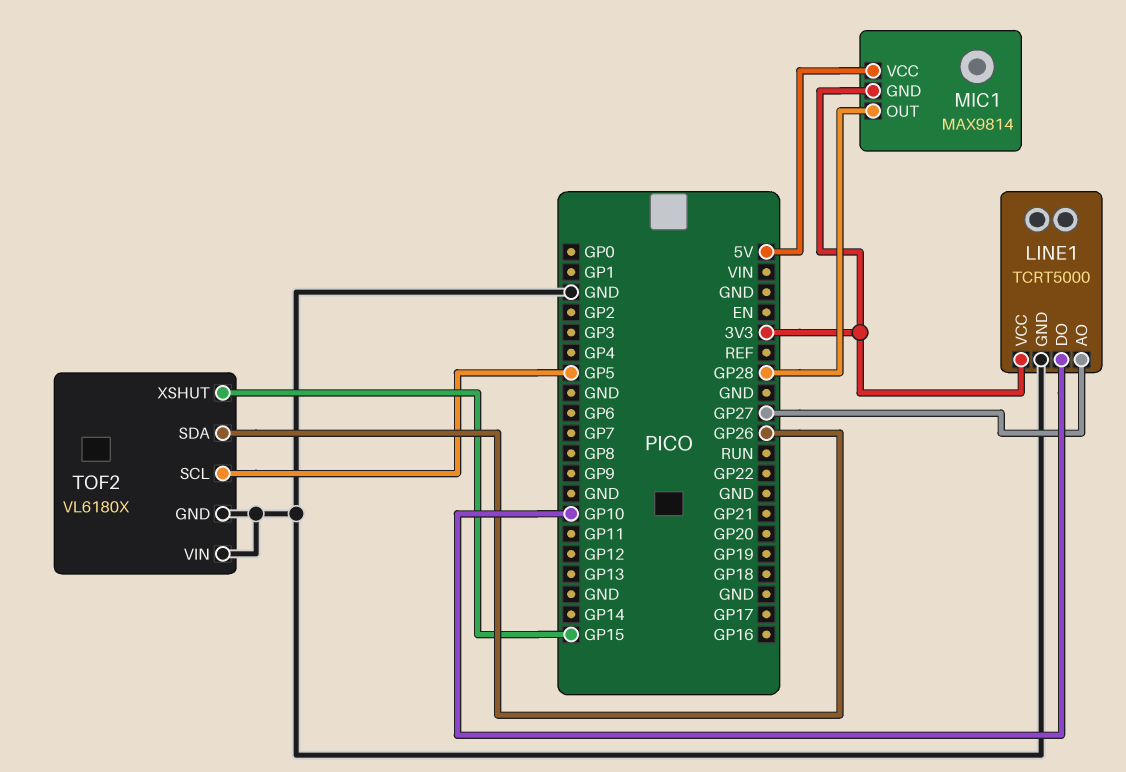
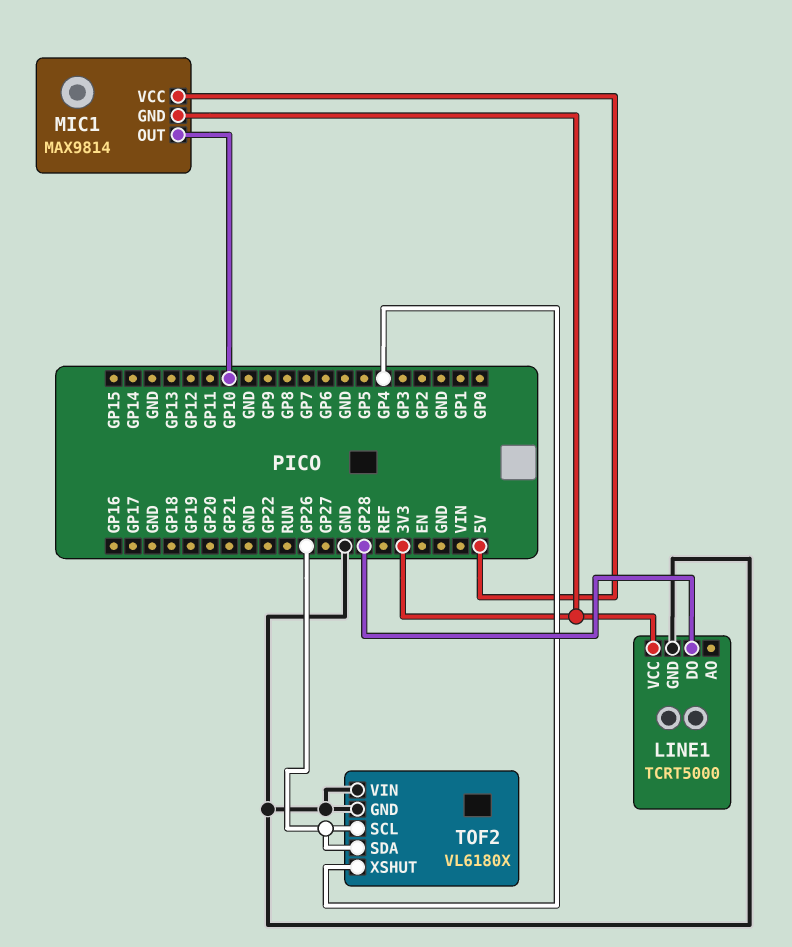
LINE1 pin AO: GP27 -> none
LINE1 pin DO: GP10 -> GP28
MIC1 pin OUT: GP28 -> GP10
TOF2 pin SCL: GP5 -> GP26
TOF2 pin XSHUT: GP15 -> GP4

